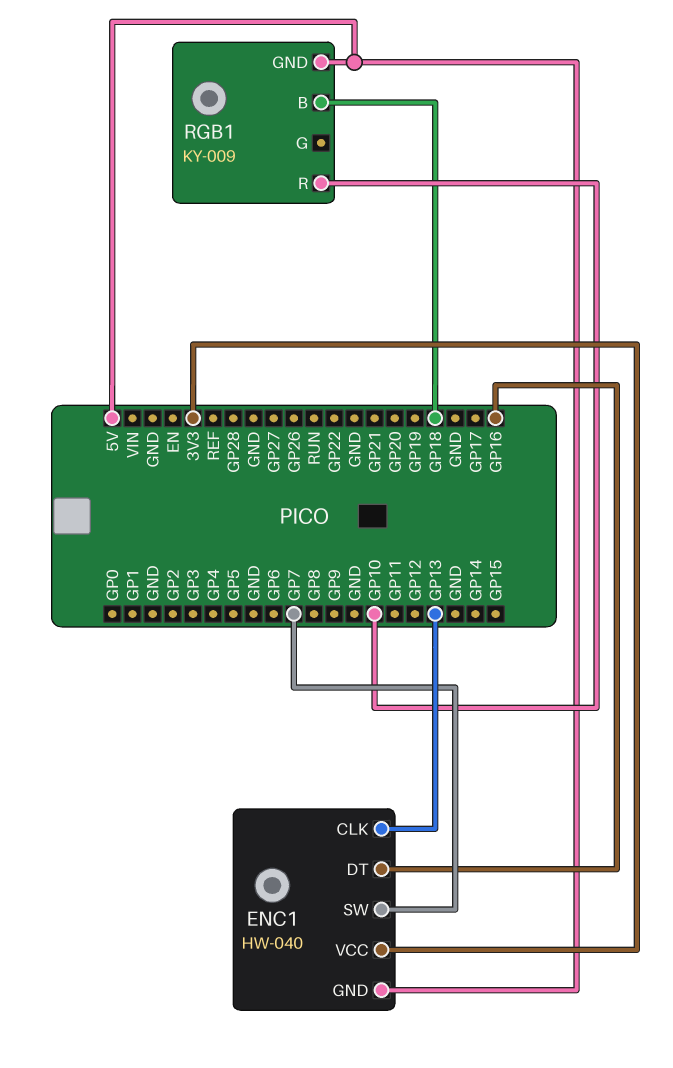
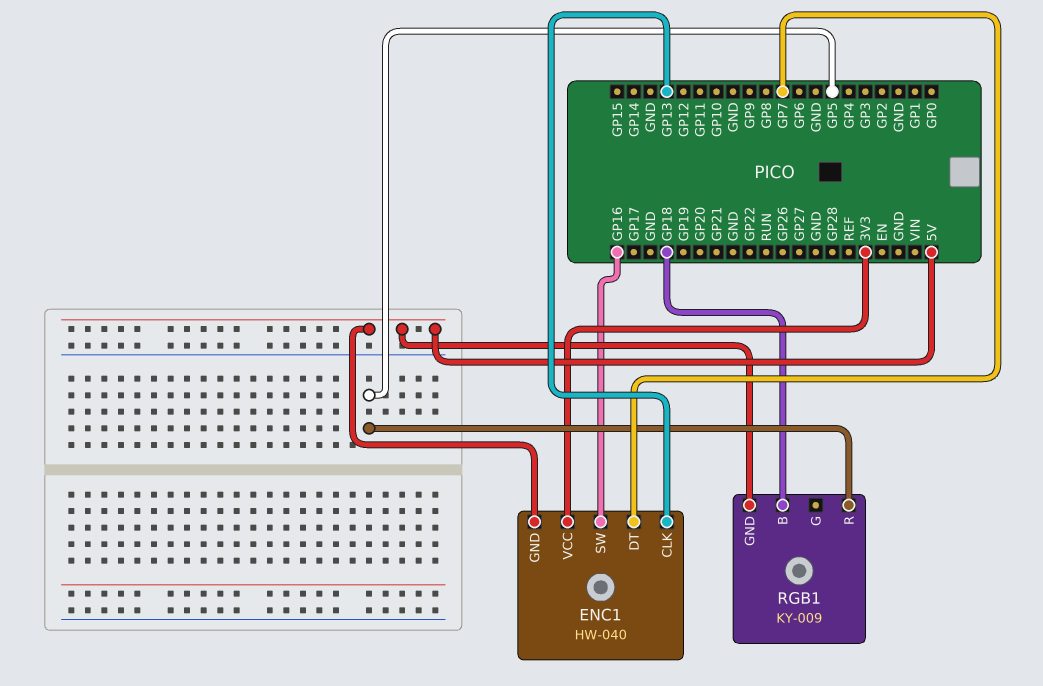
ENC1 pin DT: GP16 -> GP7
ENC1 pin SW: GP7 -> GP16
RGB1 pin R: GP10 -> GP5

